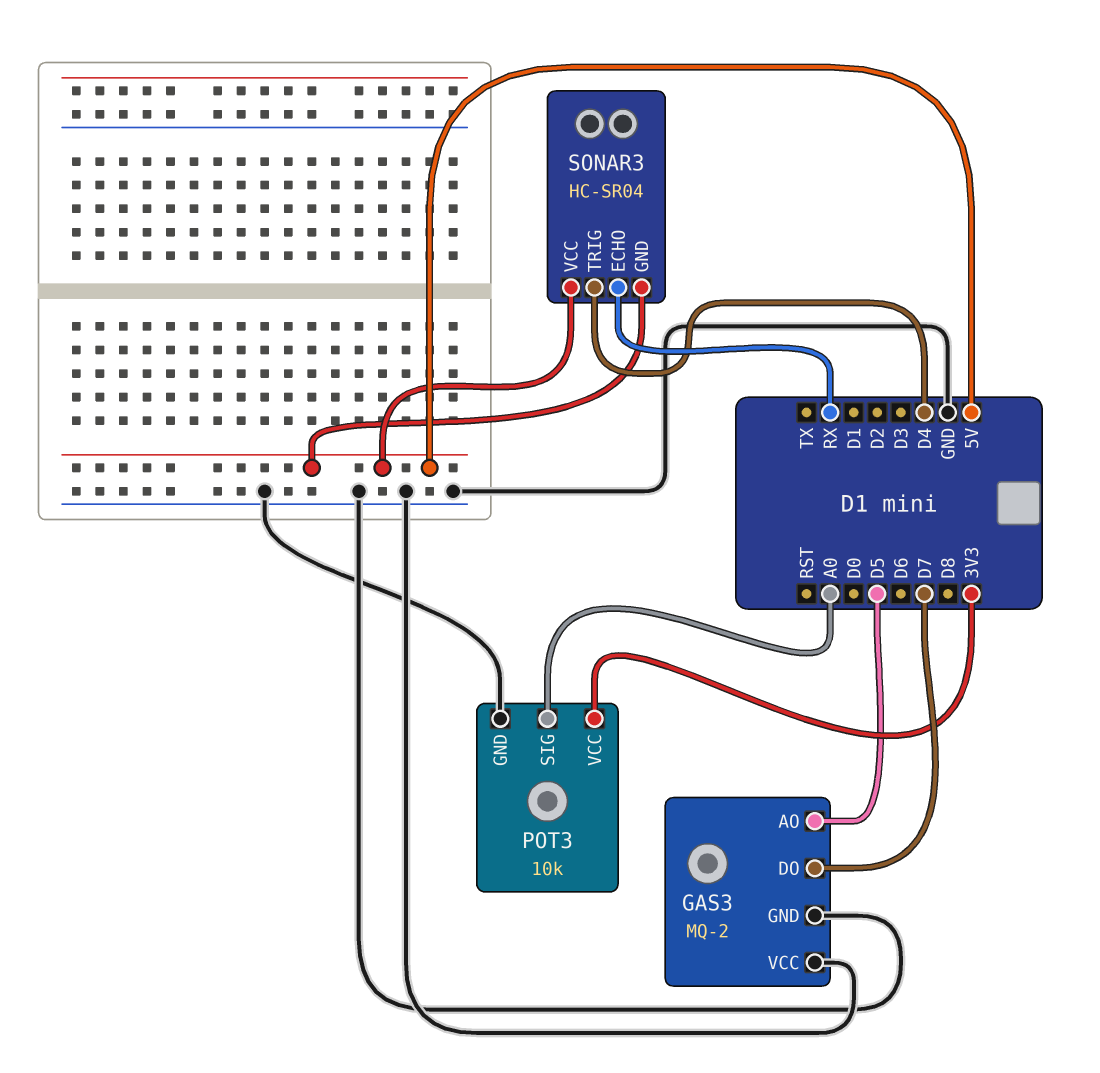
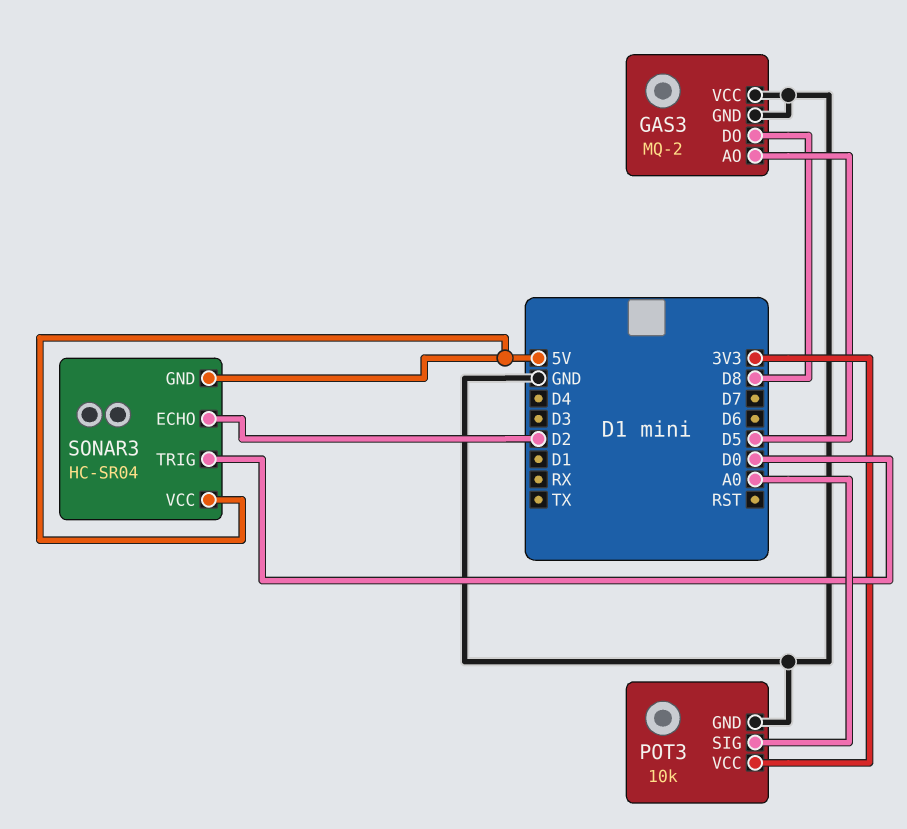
GAS3 pin DO: D7 -> D8
SONAR3 pin ECHO: RX -> D2
SONAR3 pin TRIG: D4 -> D0

